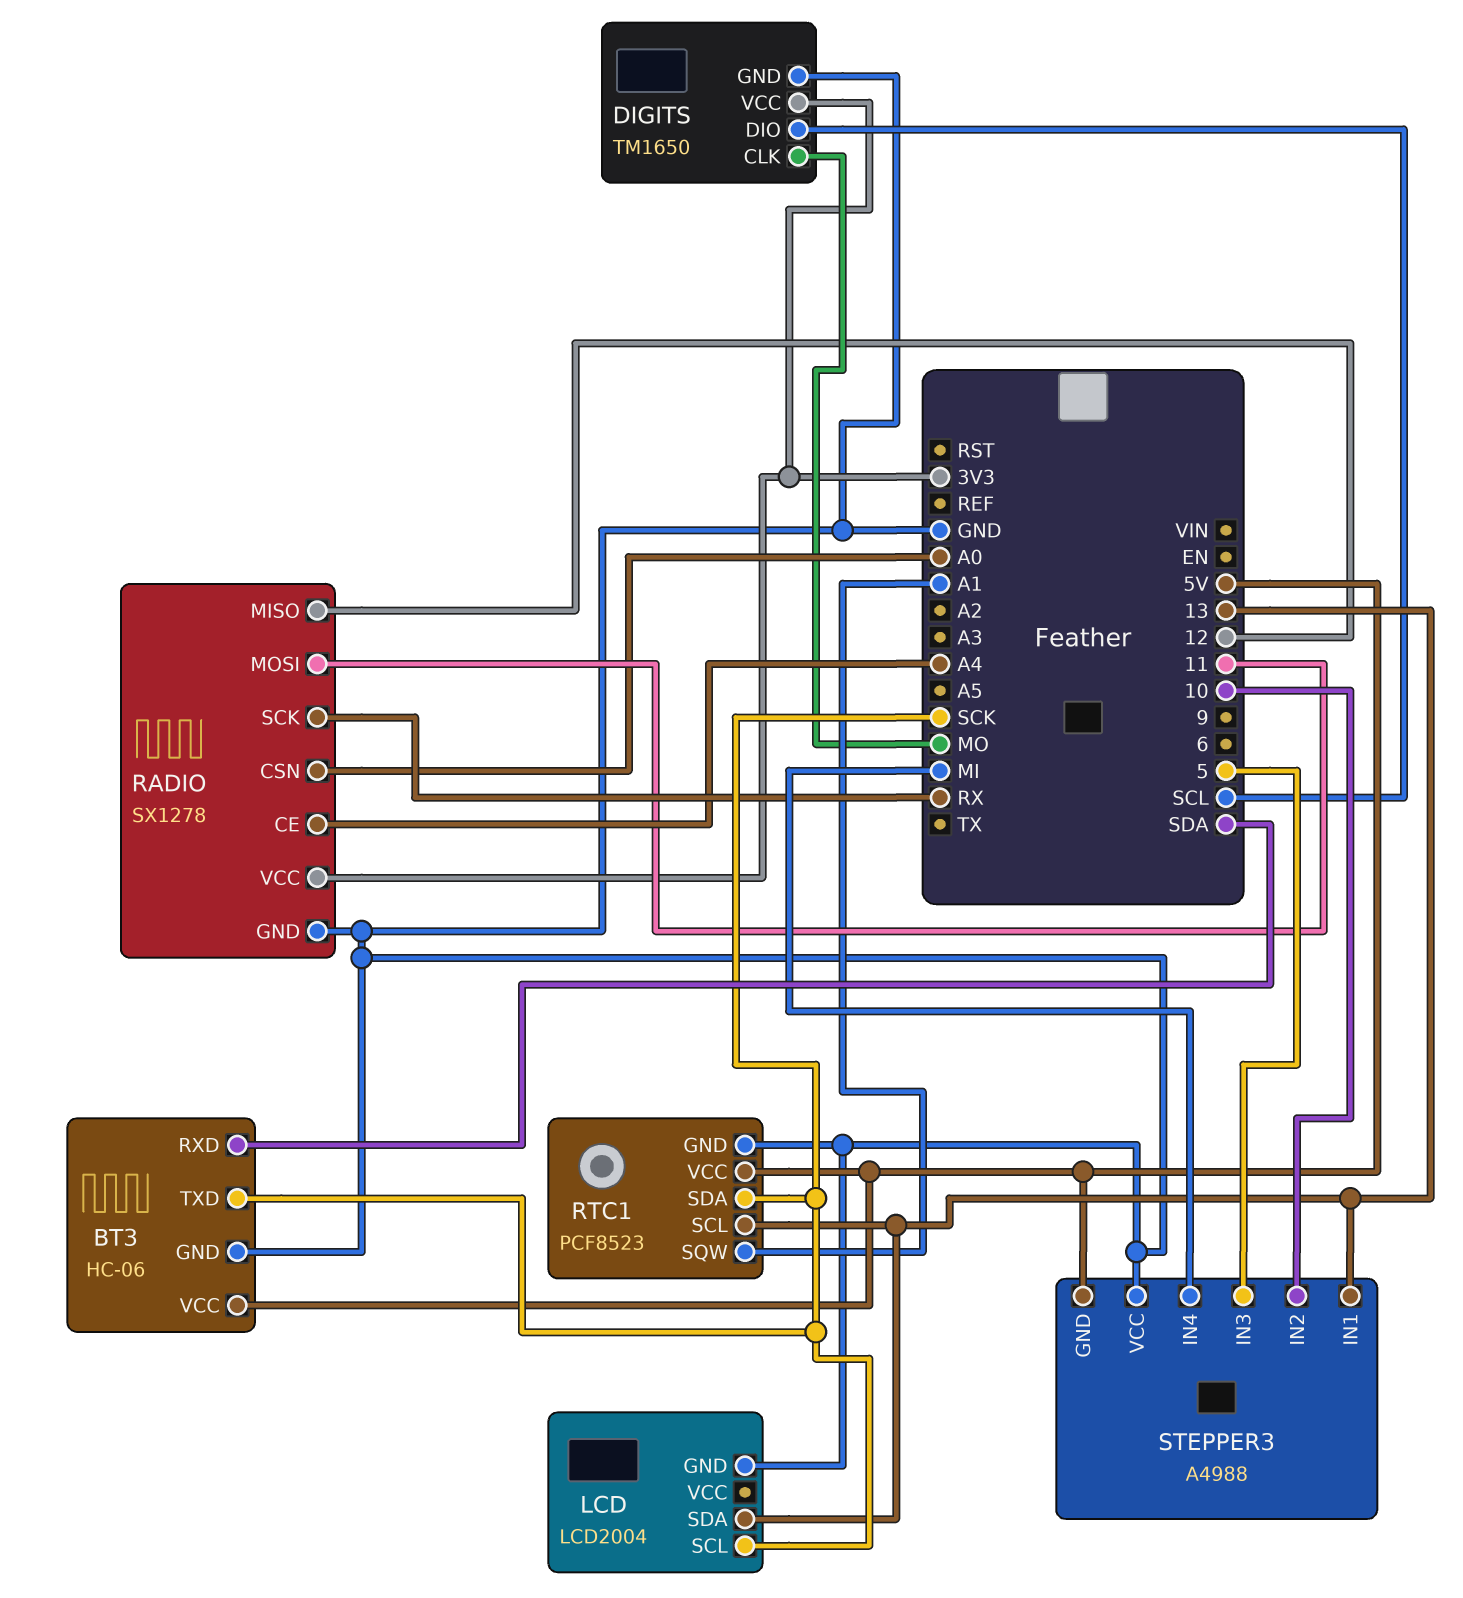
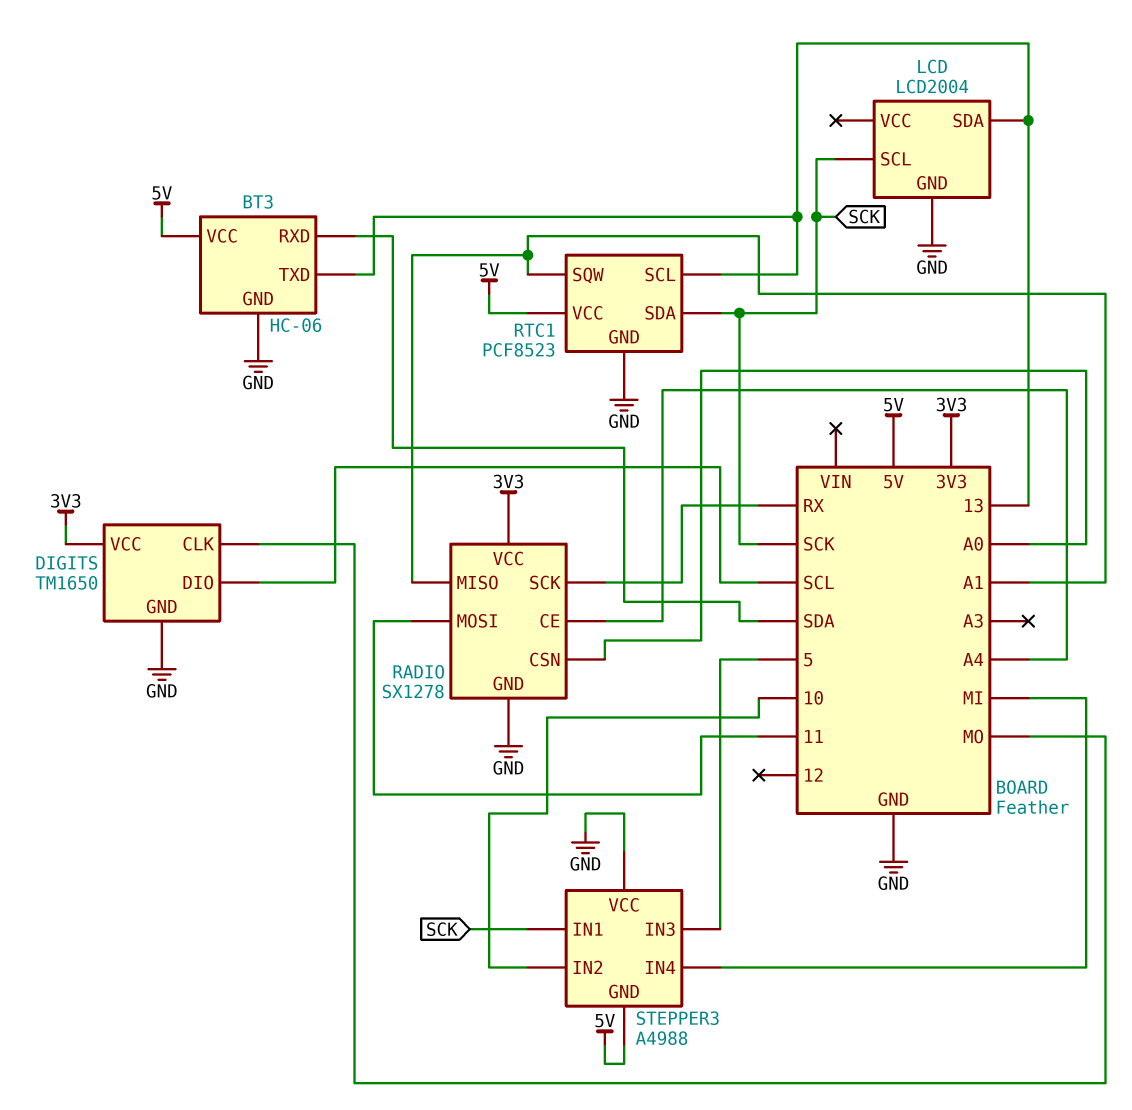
BT3 pin TXD: SCK -> 13
RADIO pin MISO: 12 -> A1
STEPPER3 pin IN1: 13 -> SCK

